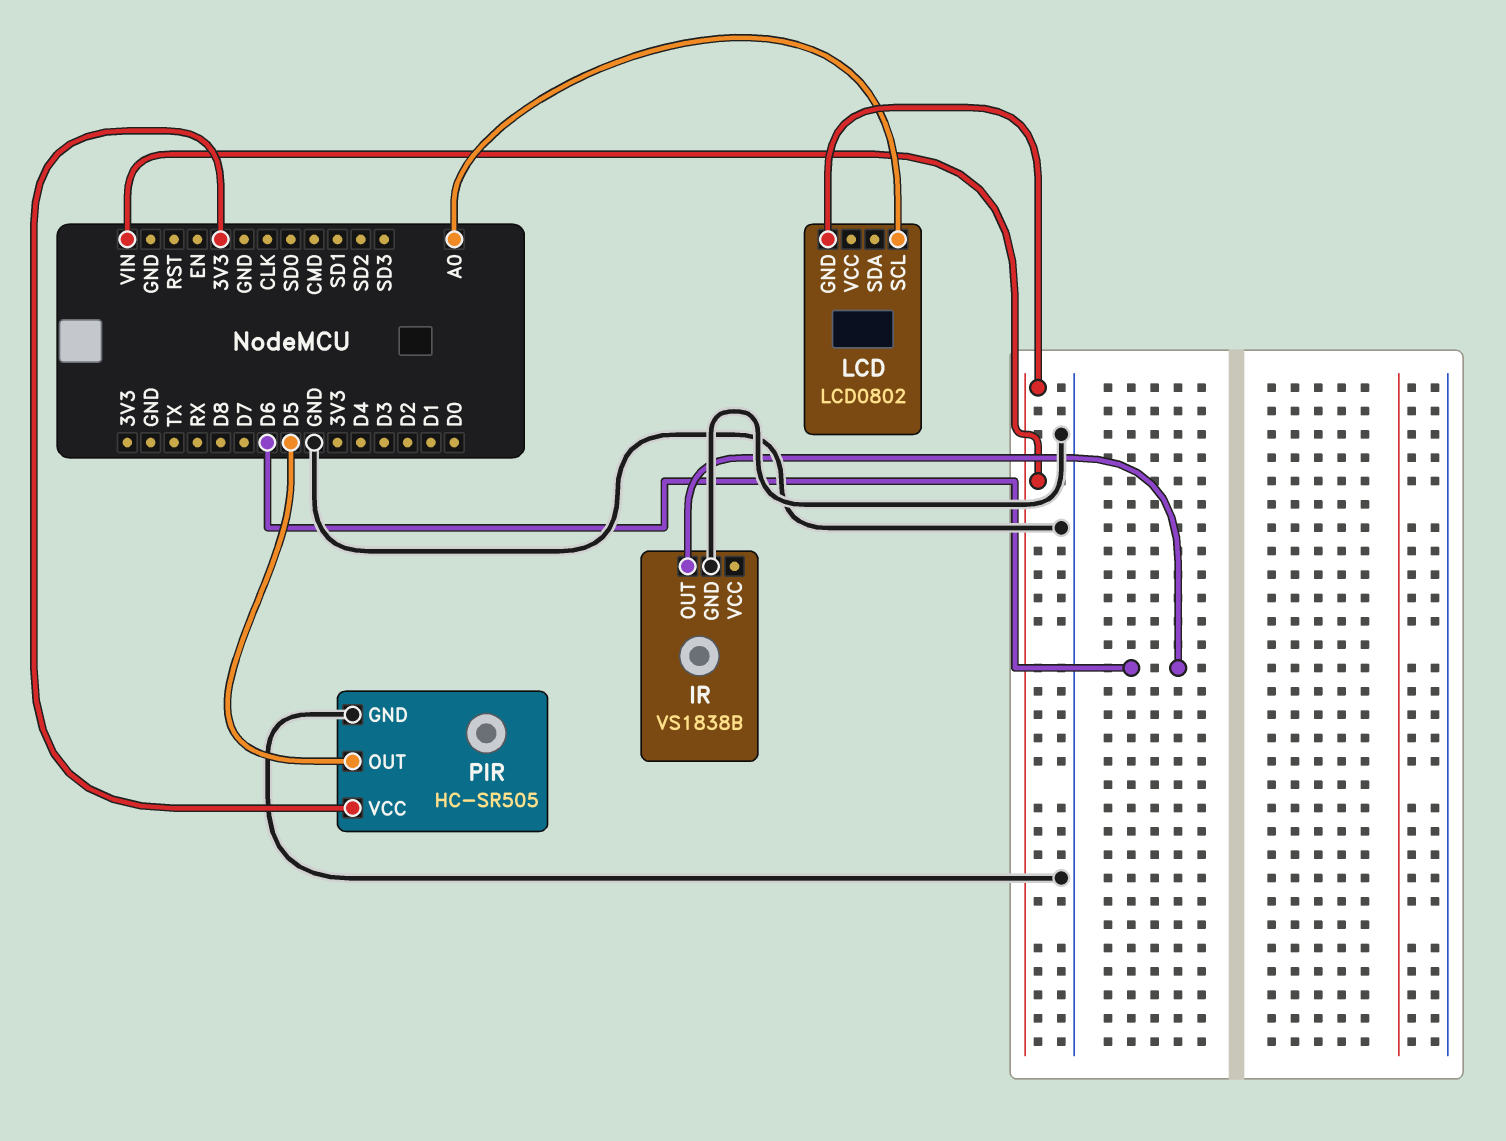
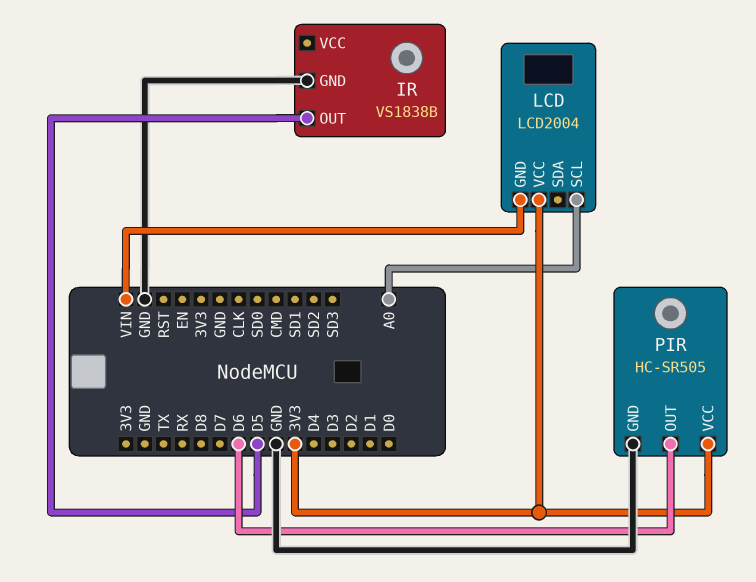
IR pin OUT: D6 -> D5
LCD: LCD0802 -> LCD2004
LCD pin VCC: none -> 3V3
PIR pin OUT: D5 -> D6

